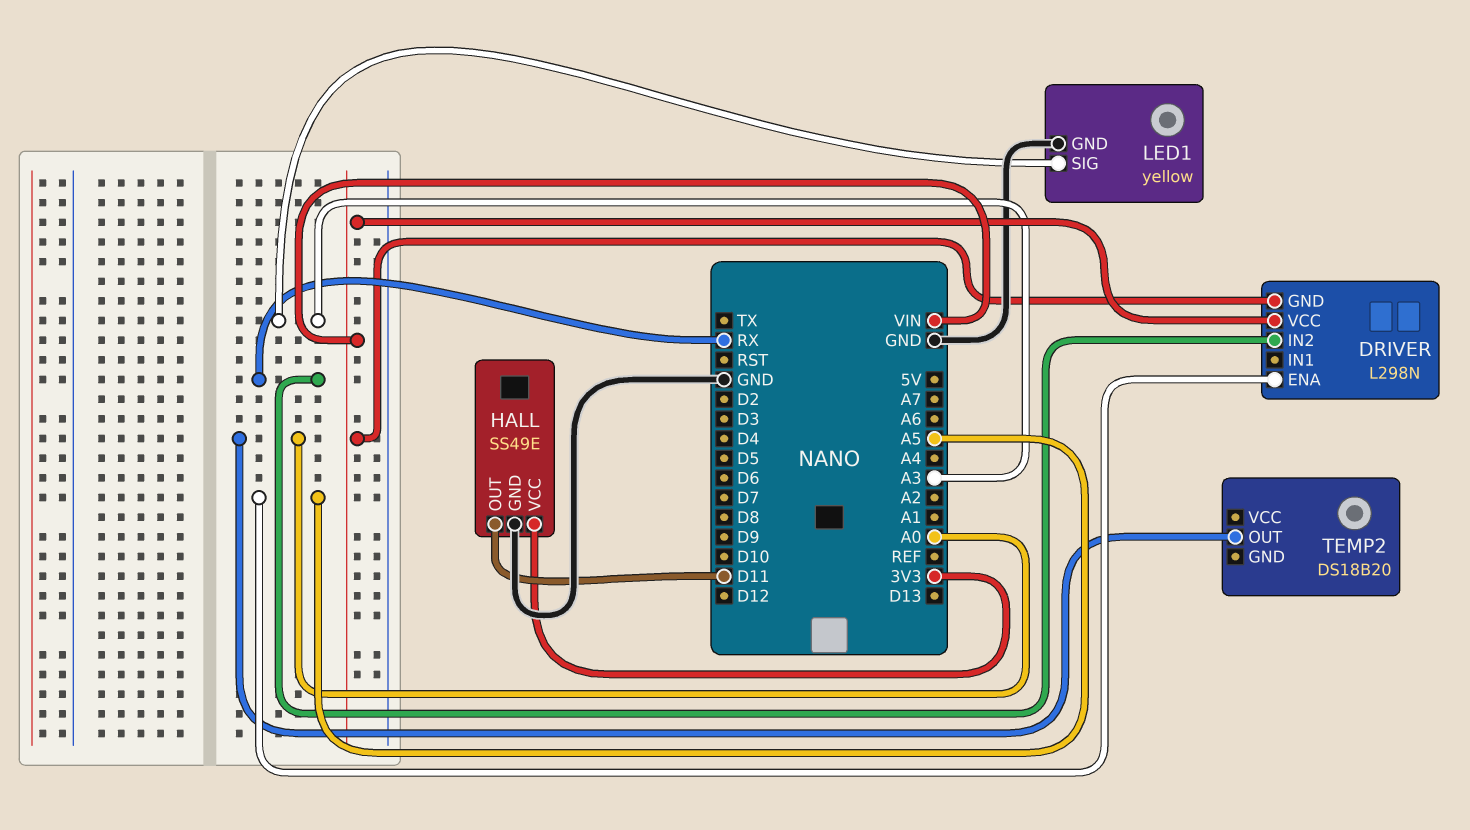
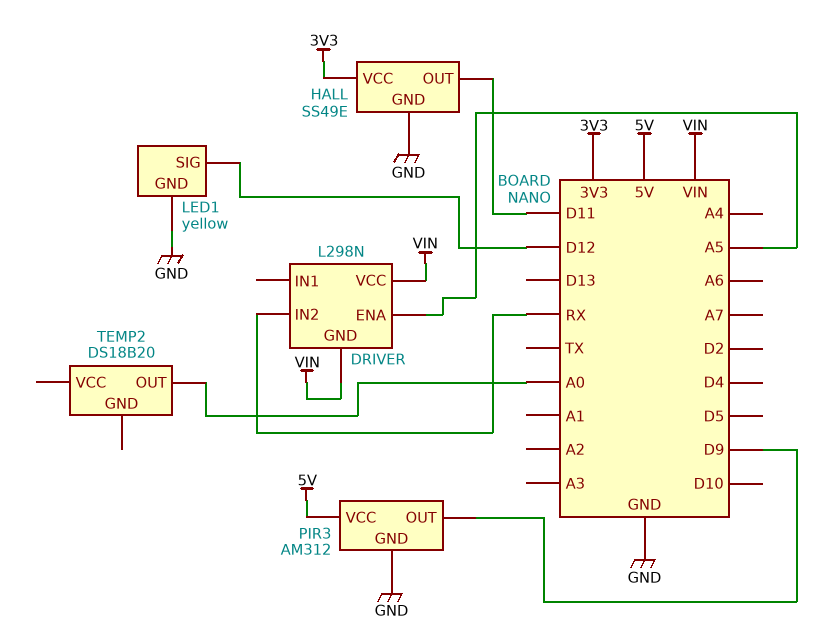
LED1 pin SIG: A3 -> D12
PIR3: none -> AM312
PIR3 pin GND: none -> GND
PIR3 pin OUT: none -> D9
PIR3 pin VCC: none -> 5V

